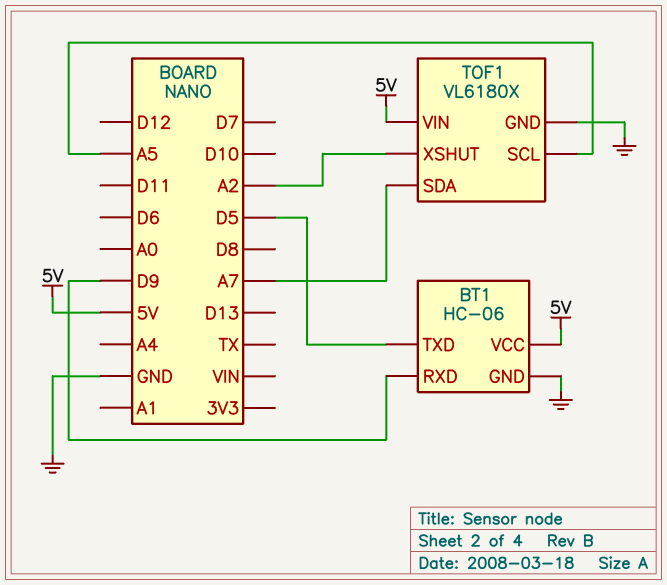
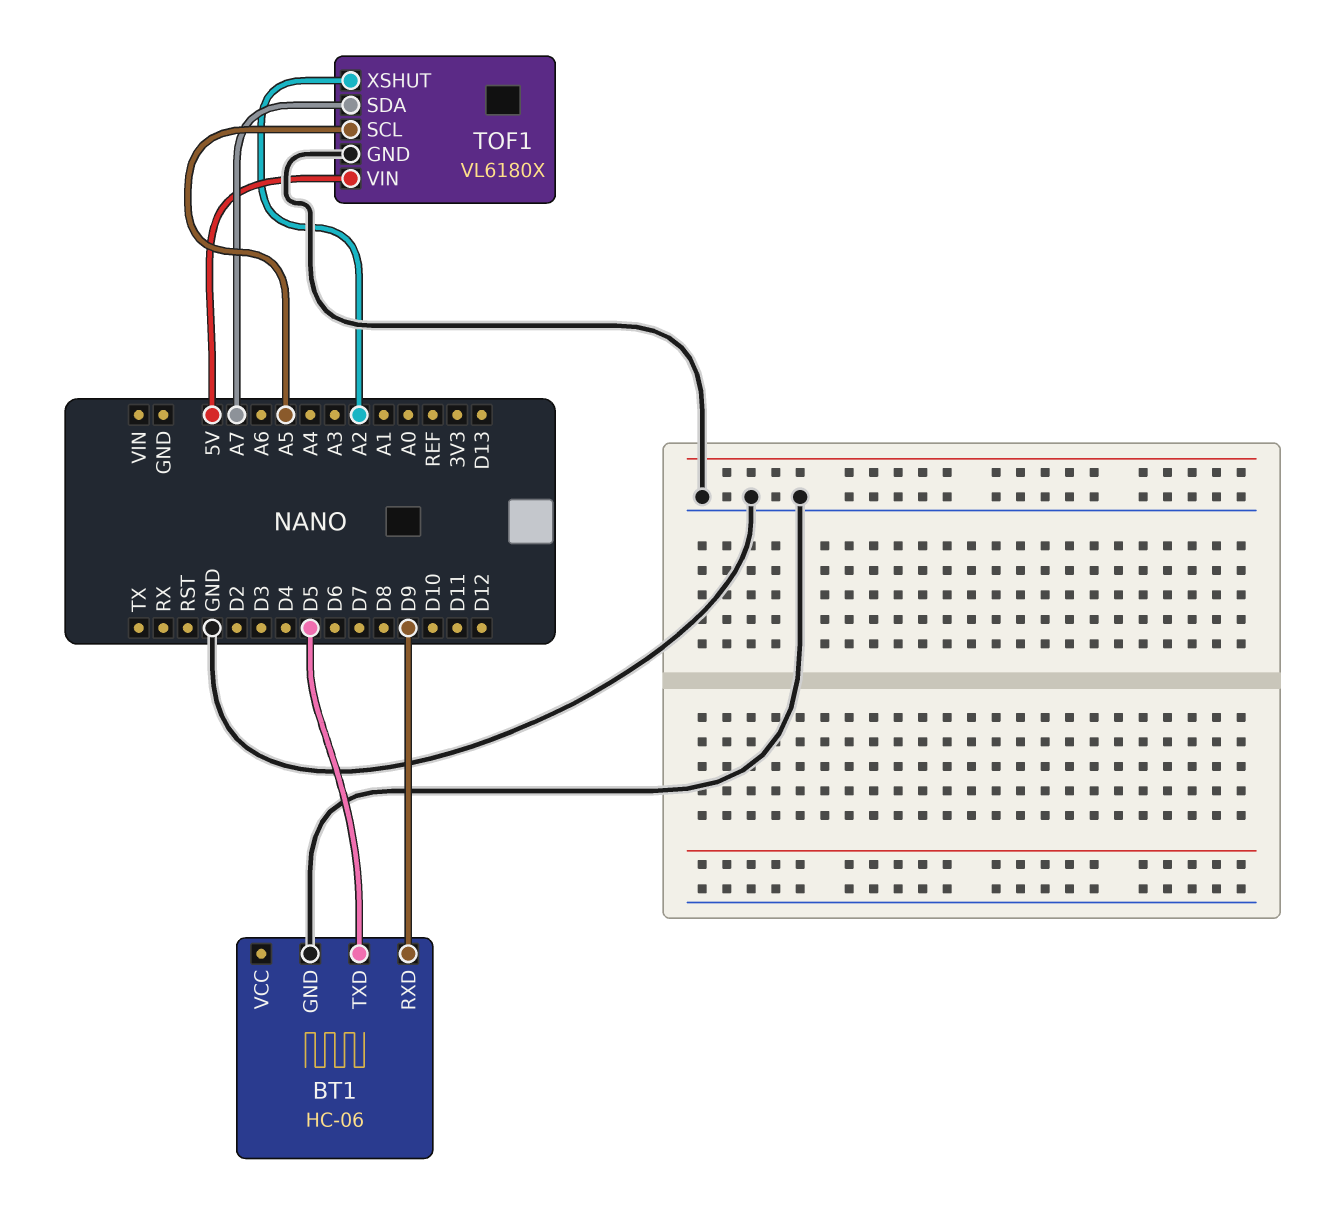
BT1 pin VCC: 5V -> none

